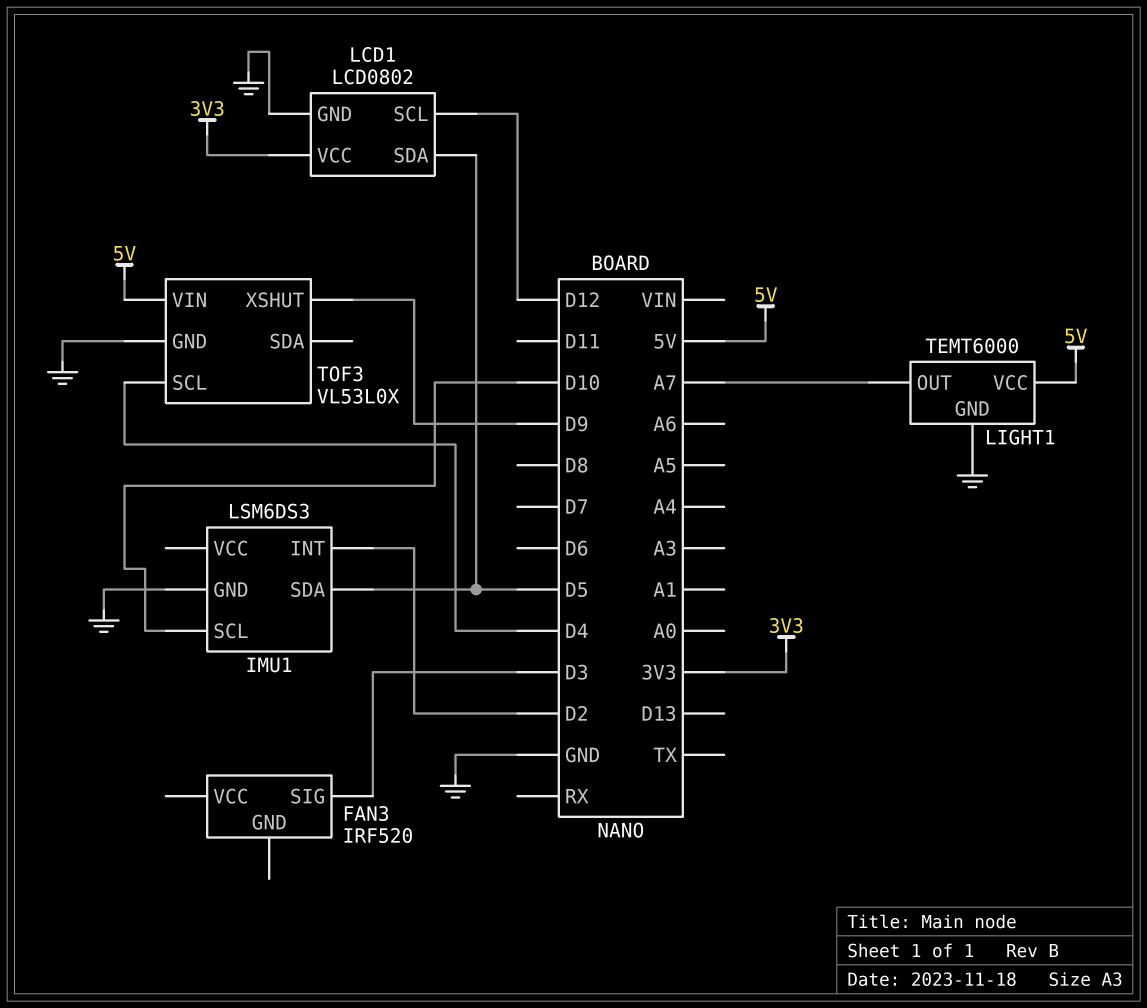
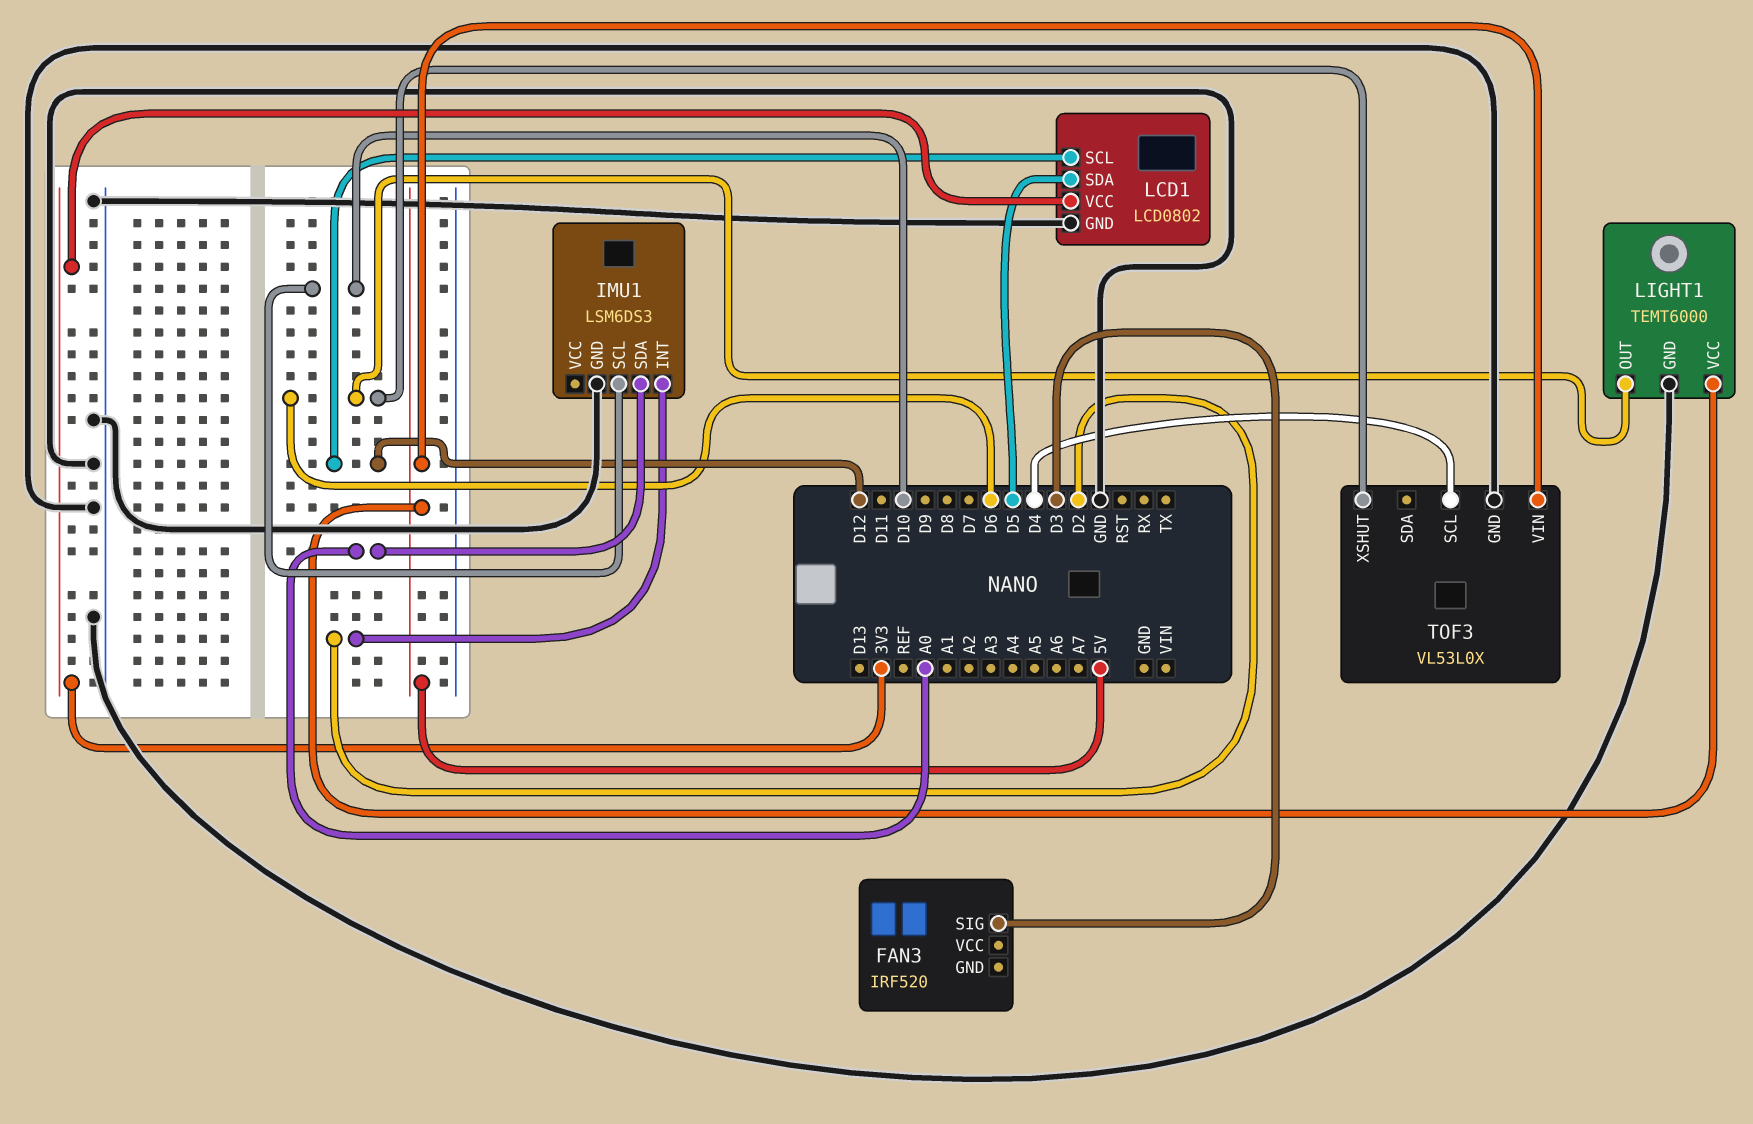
IMU1 pin SDA: D5 -> A0
LIGHT1 pin OUT: A7 -> D6
TOF3 pin XSHUT: D9 -> D6

